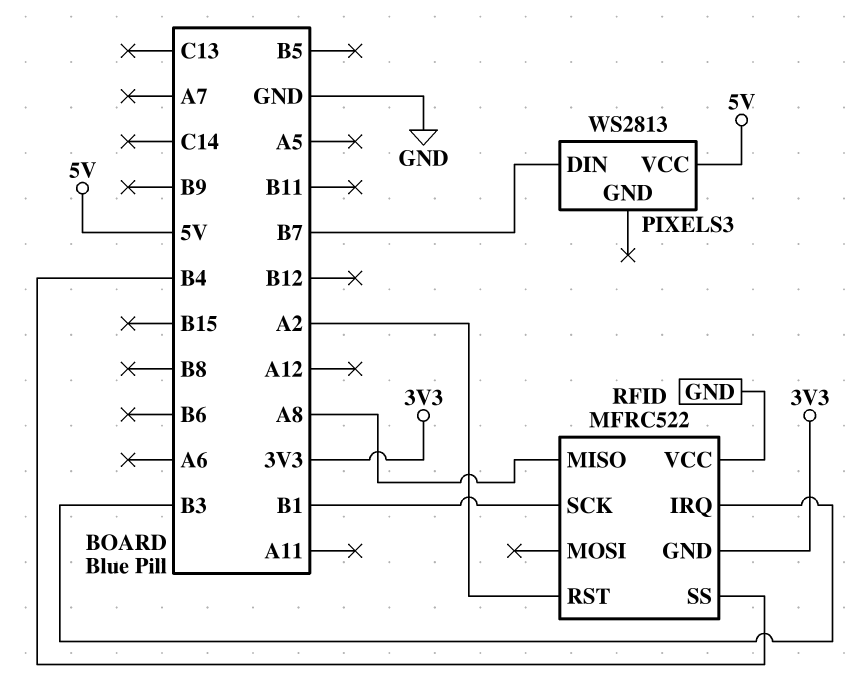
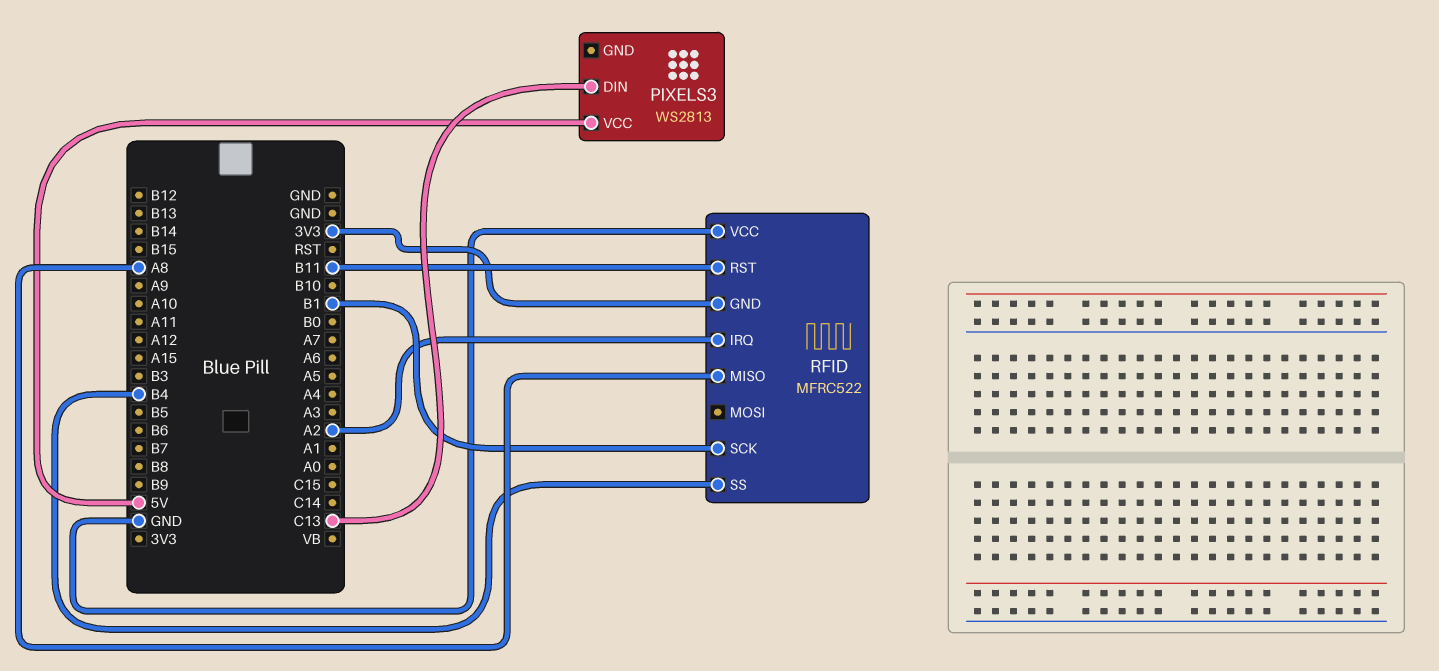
PIXELS3 pin DIN: B7 -> C13
RFID pin IRQ: B3 -> A2
RFID pin RST: A2 -> B11

